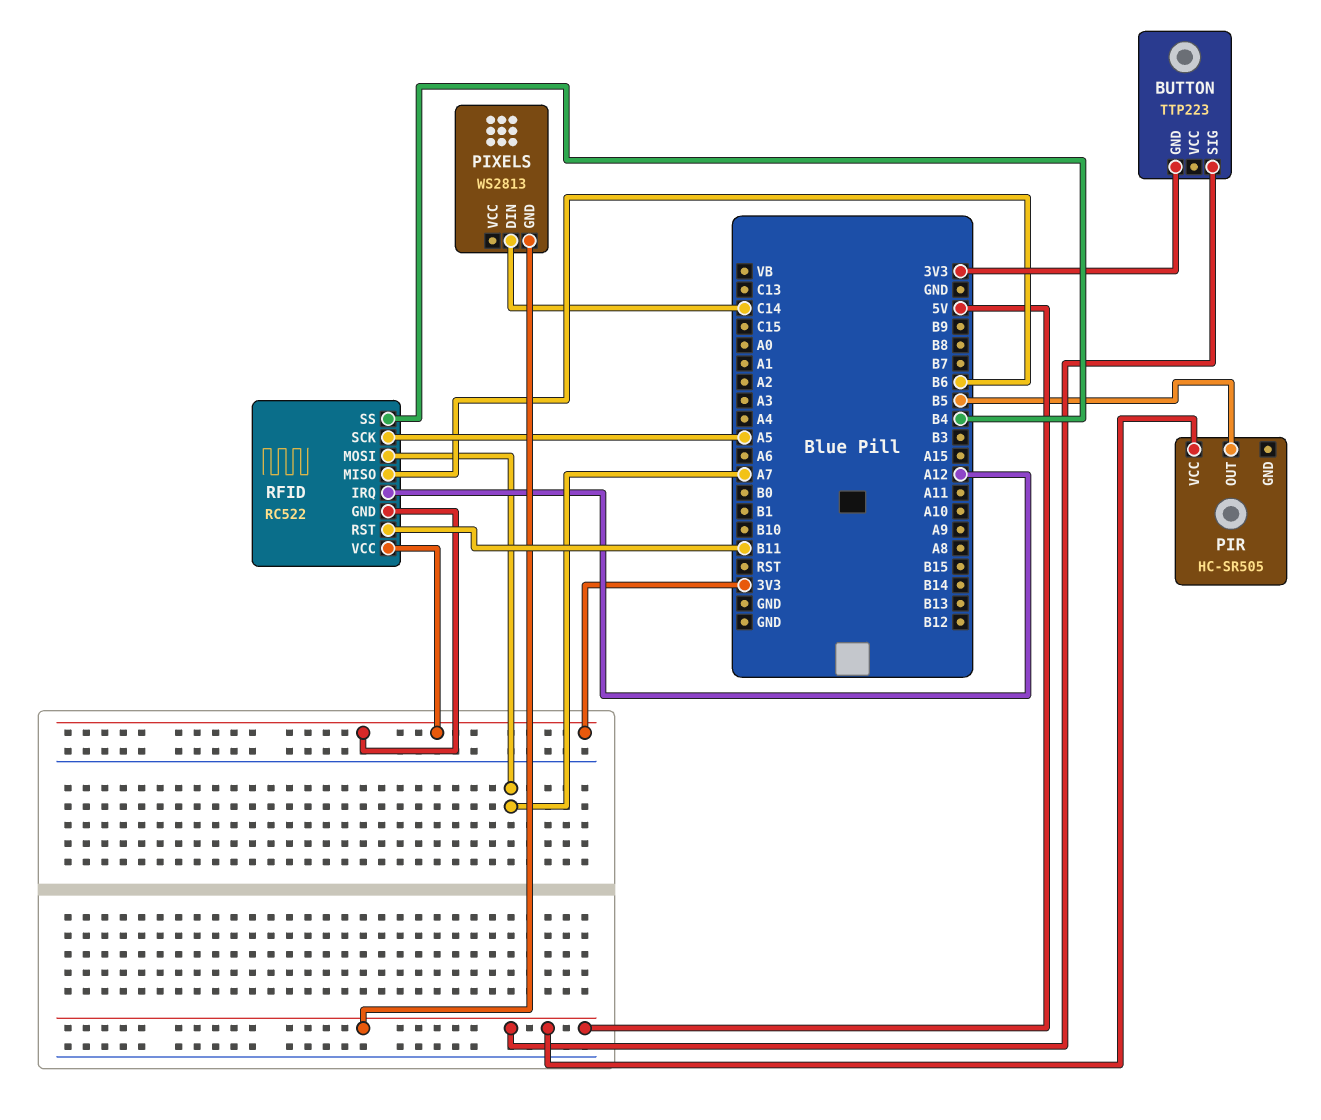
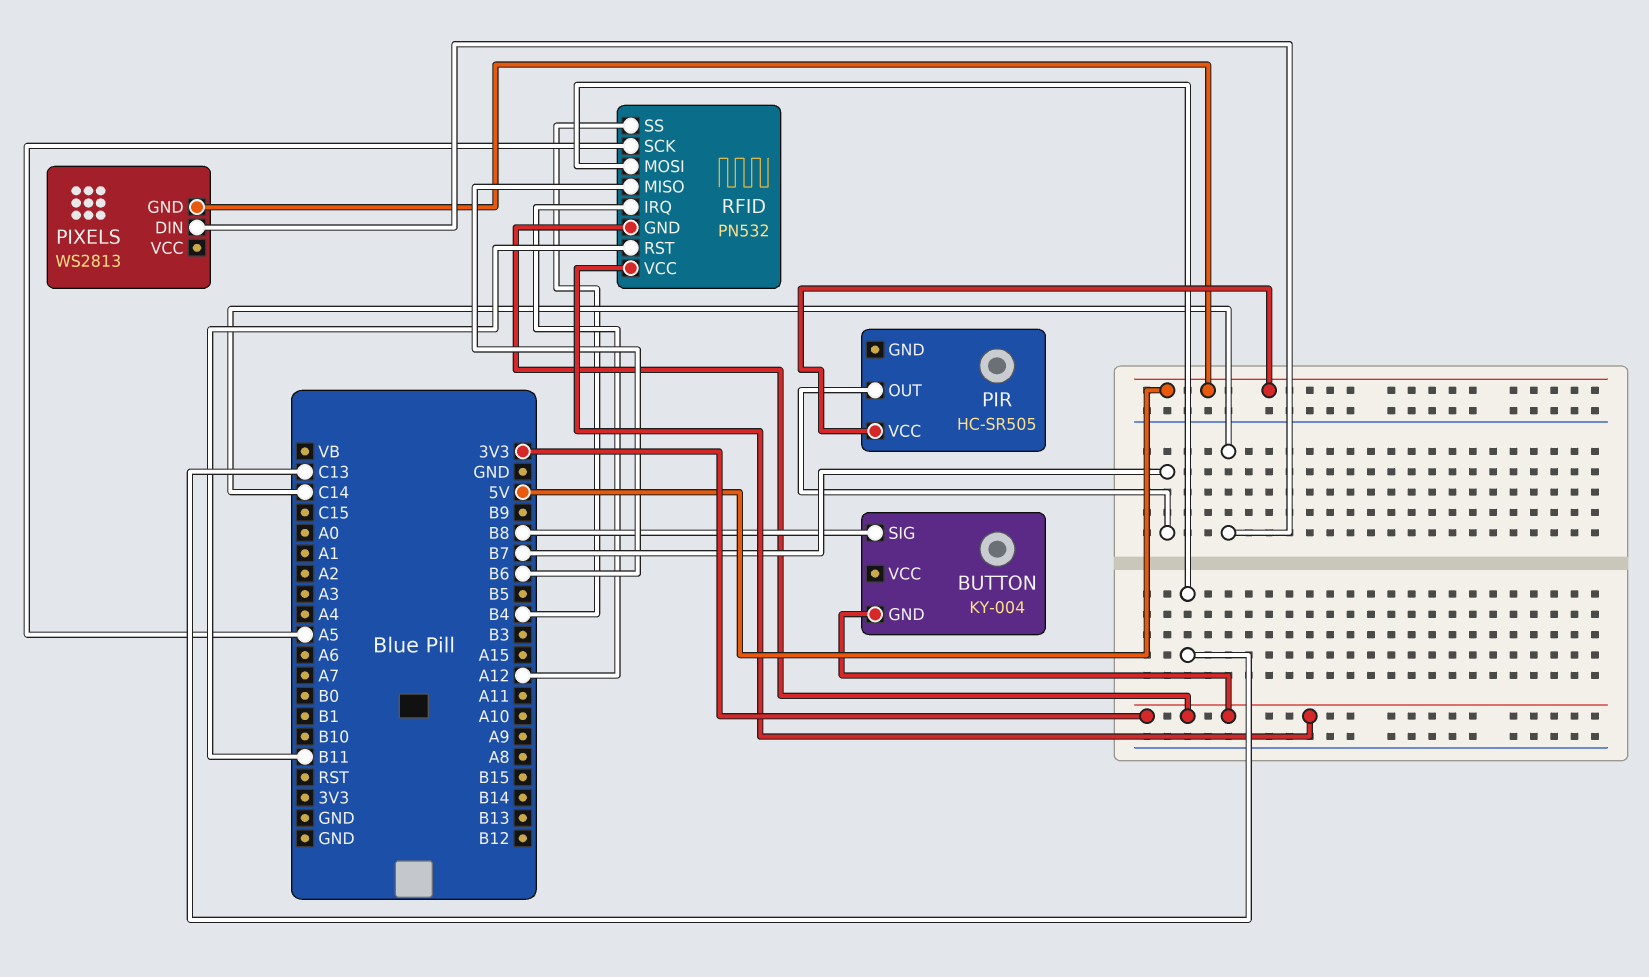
BUTTON: TTP223 -> KY-004
BUTTON pin SIG: 5V -> B8
PIR pin OUT: B5 -> B7
RFID: RC522 -> PN532
RFID pin MOSI: A7 -> C13

